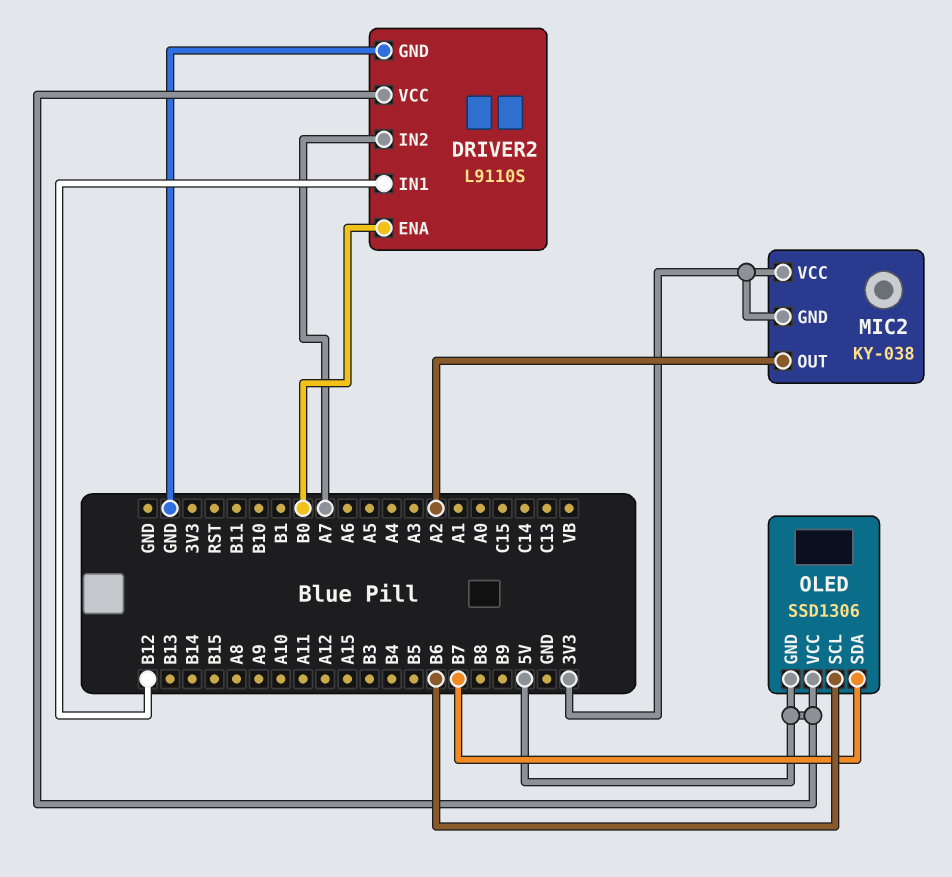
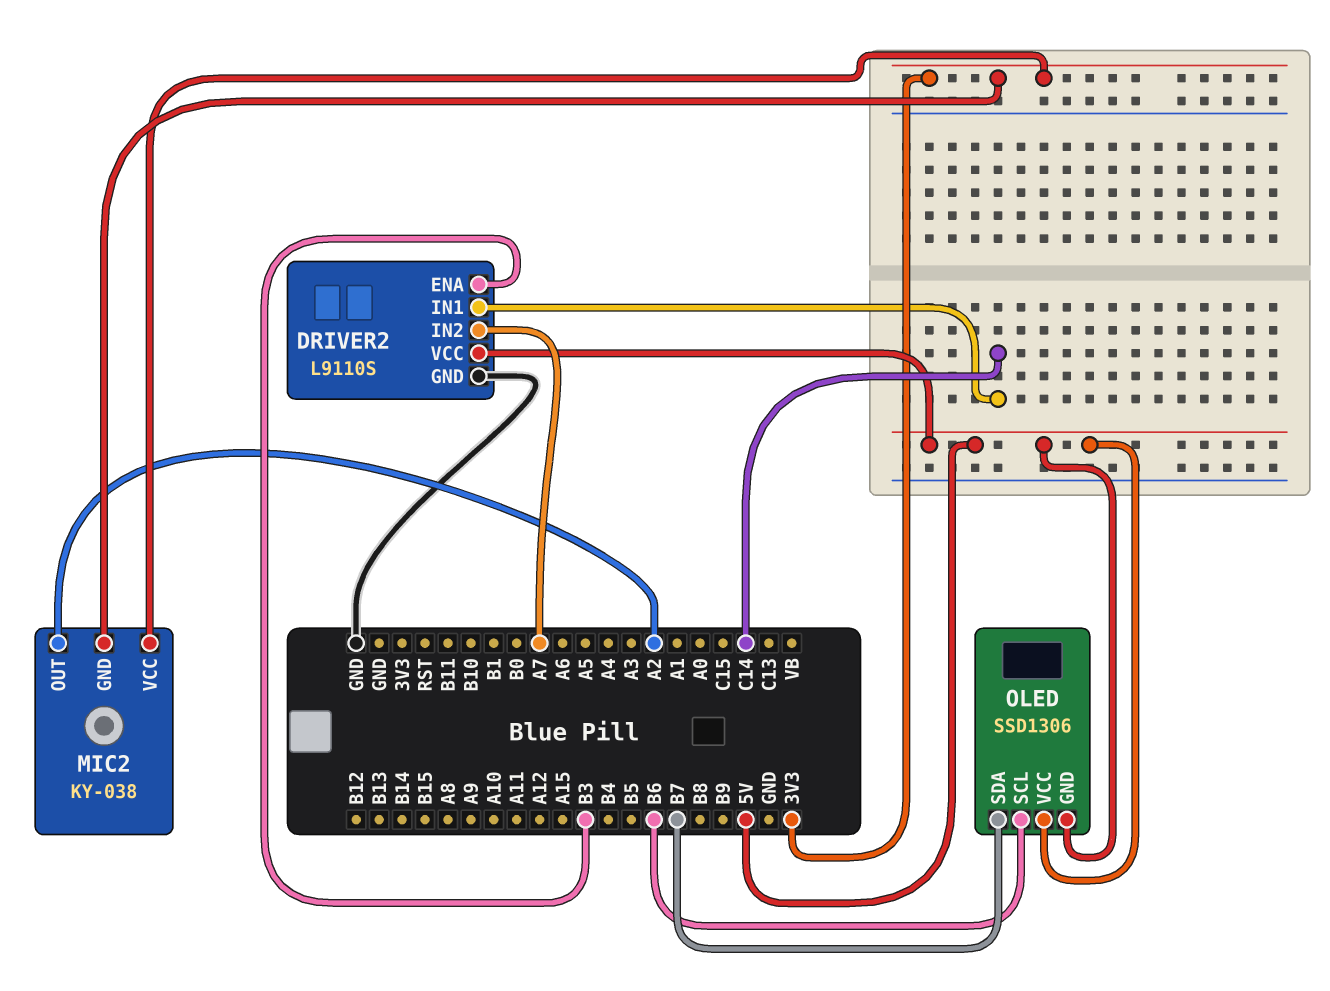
DRIVER2 pin ENA: B0 -> B3
DRIVER2 pin IN1: B12 -> C14

